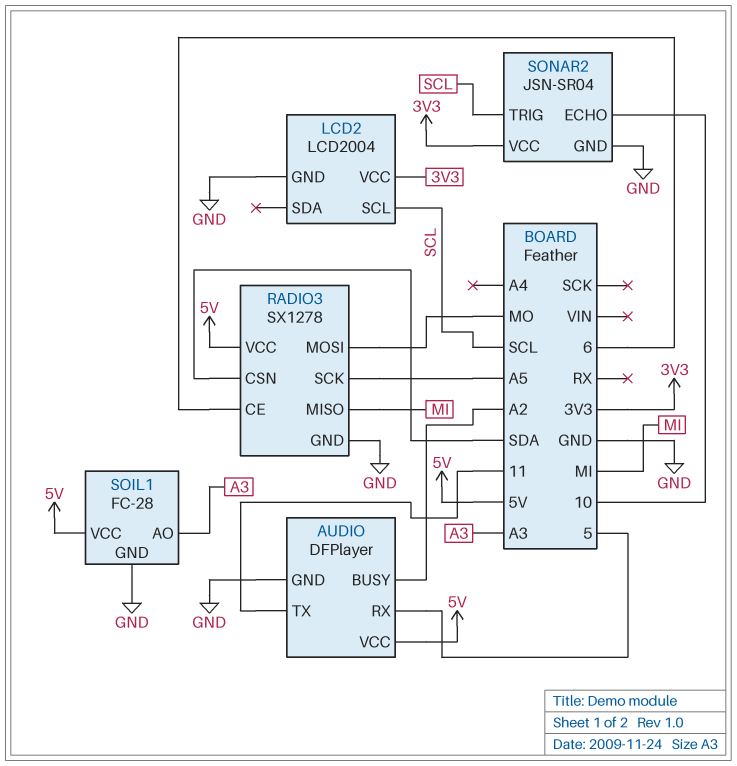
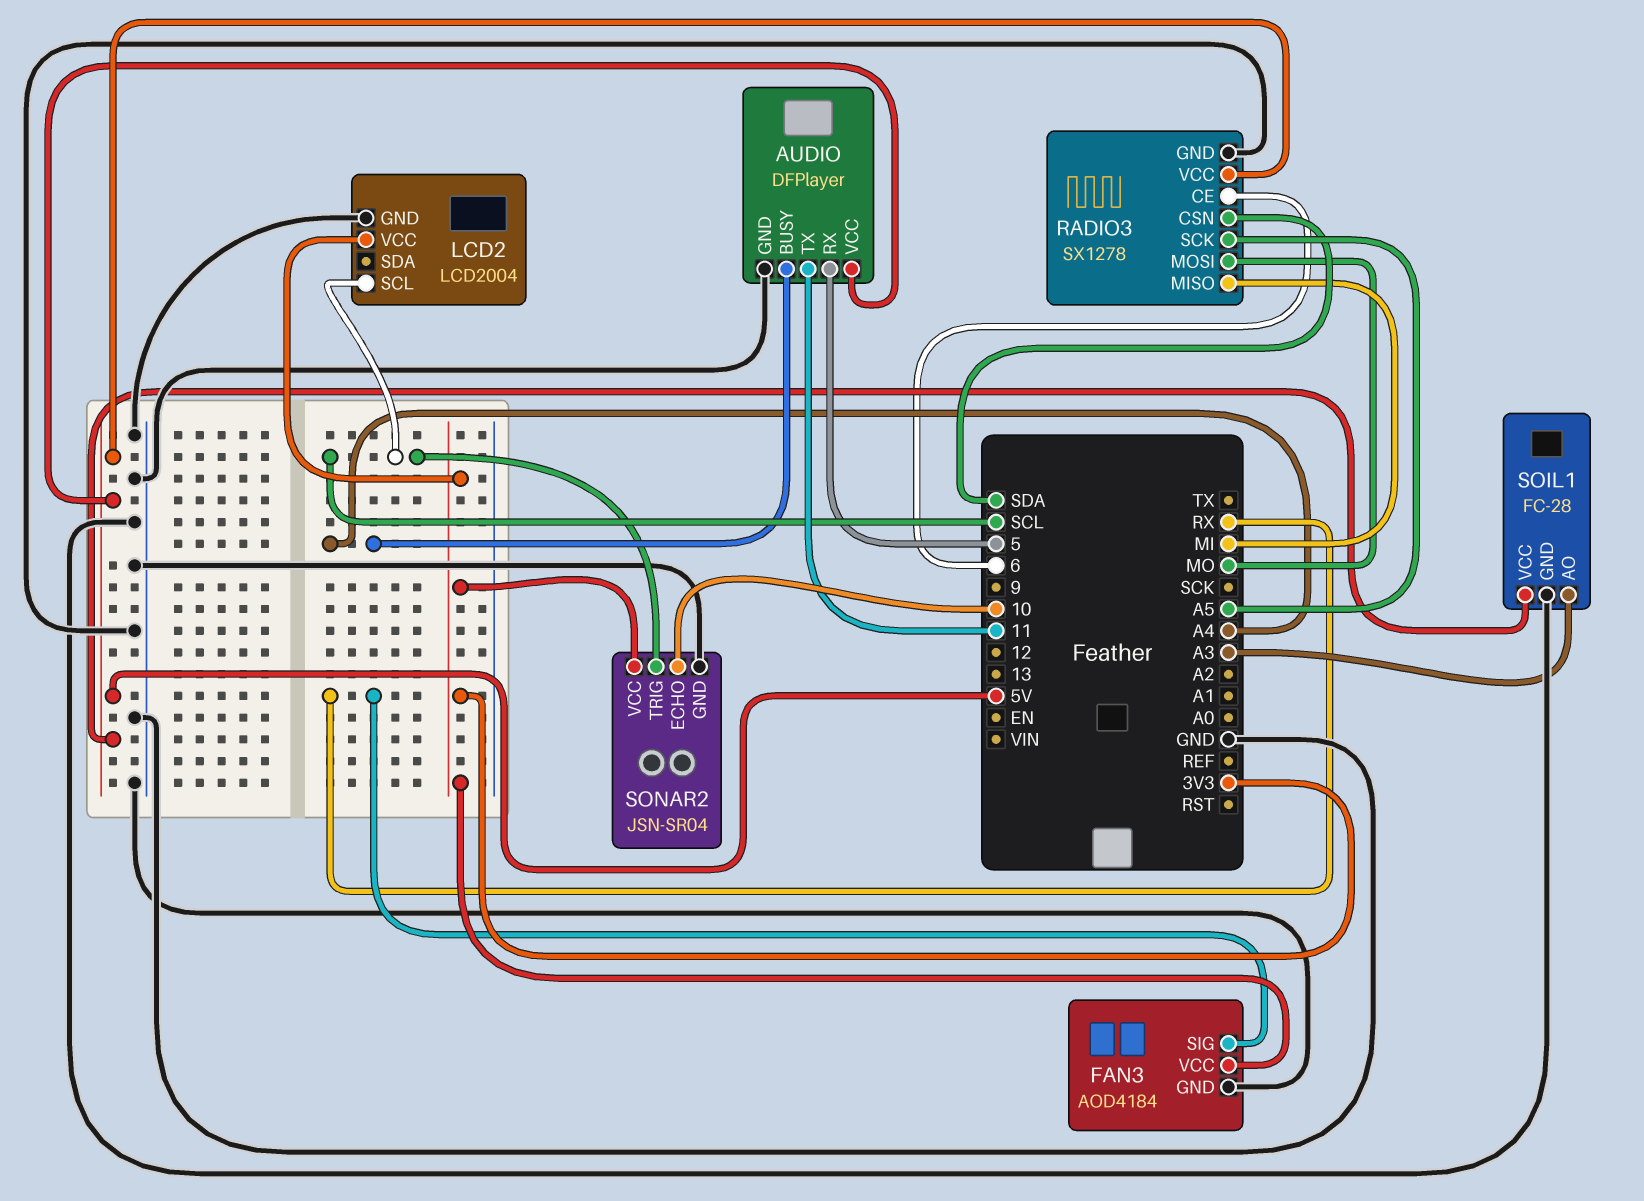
AUDIO pin BUSY: A2 -> A4
FAN3: none -> AOD4184
FAN3 pin GND: none -> GND
FAN3 pin SIG: none -> RX
FAN3 pin VCC: none -> 3V3

